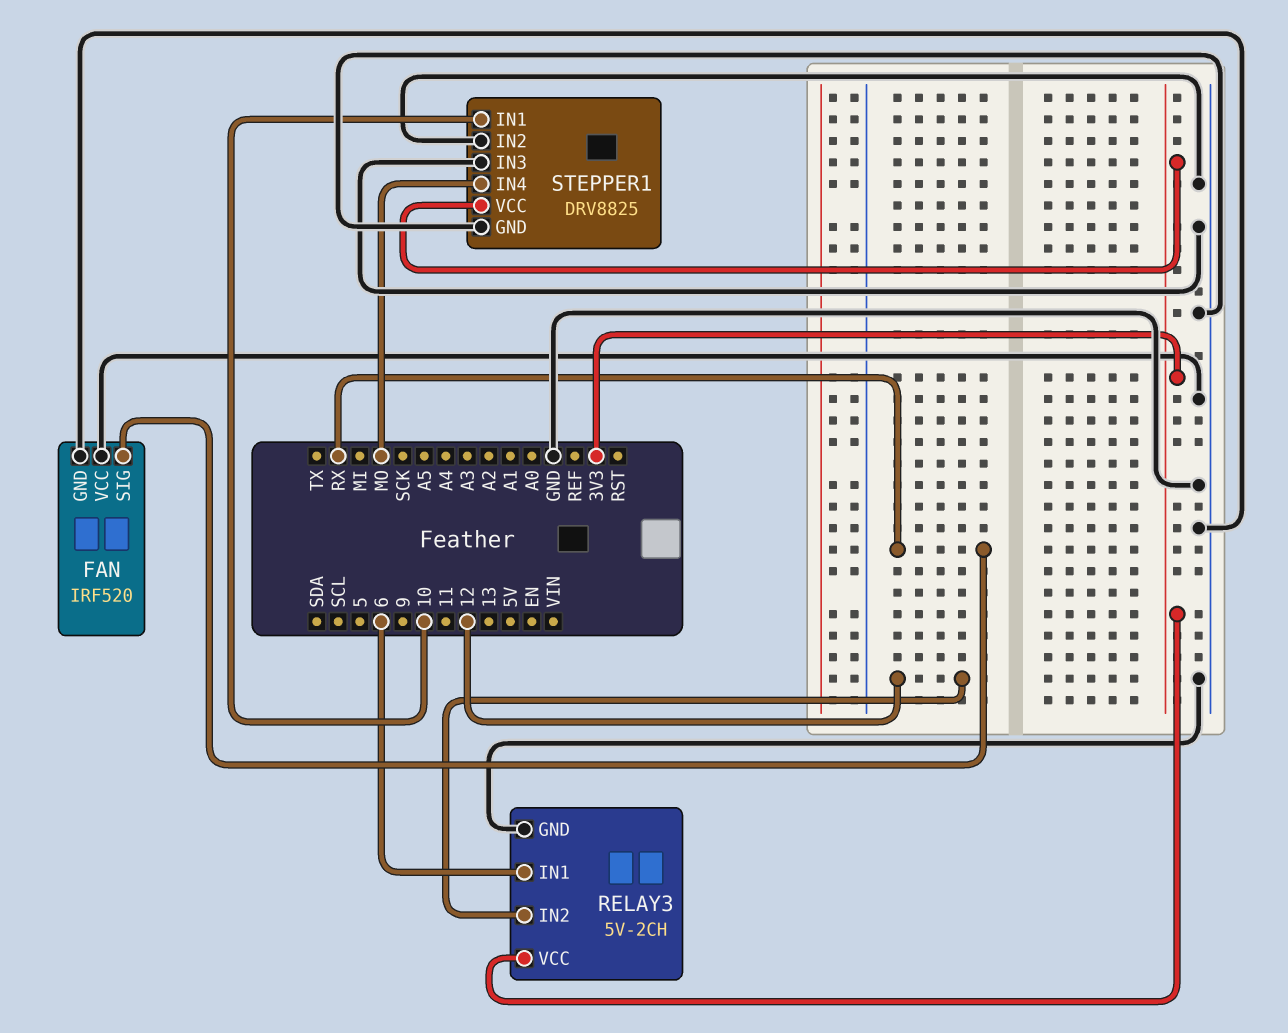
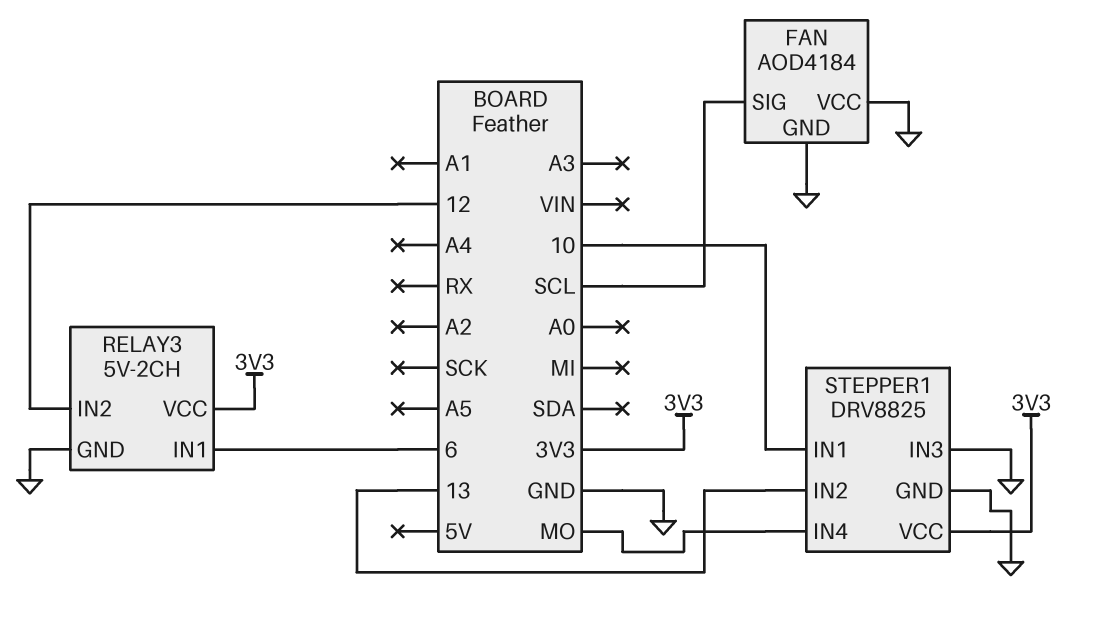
FAN: IRF520 -> AOD4184
FAN pin SIG: RX -> SCL
STEPPER1 pin IN2: GND -> 13

